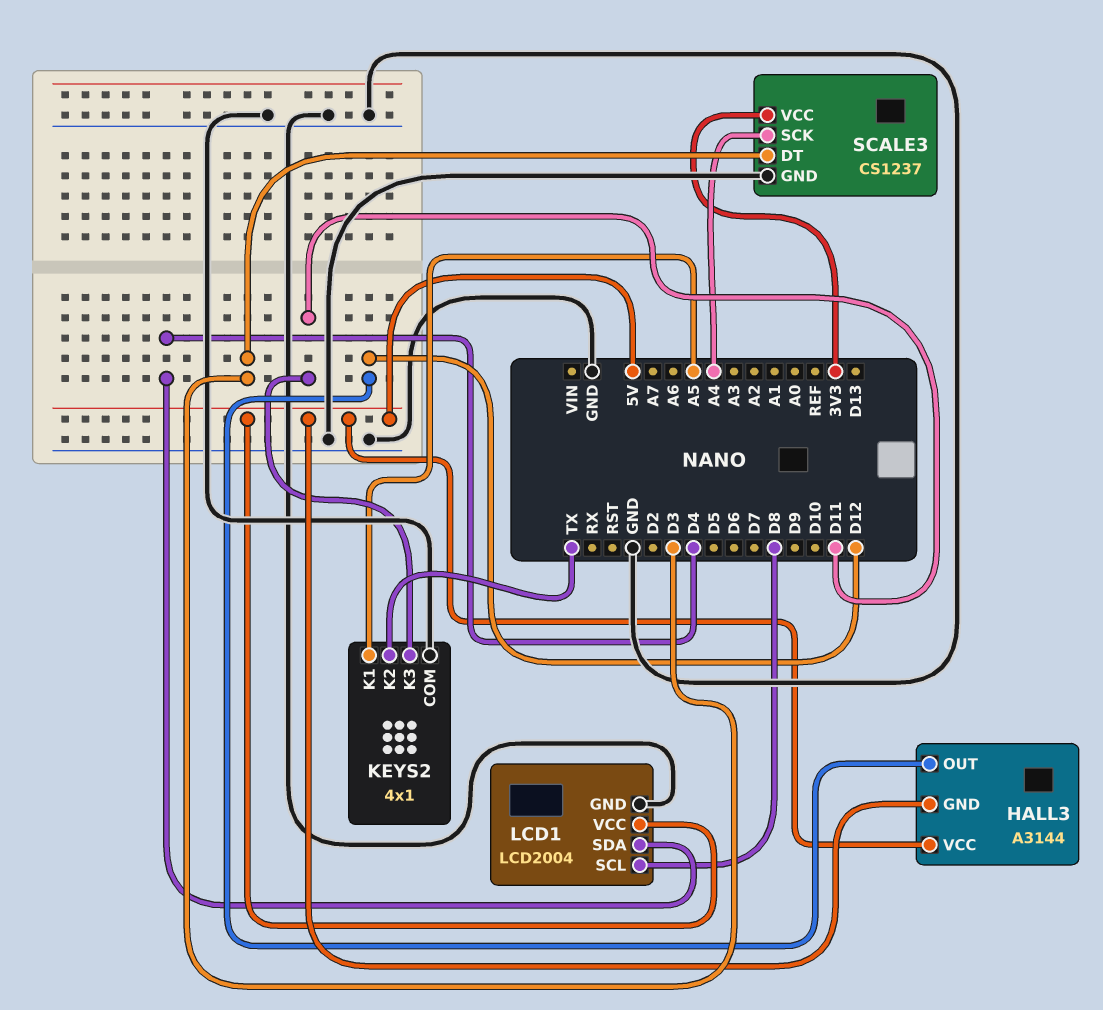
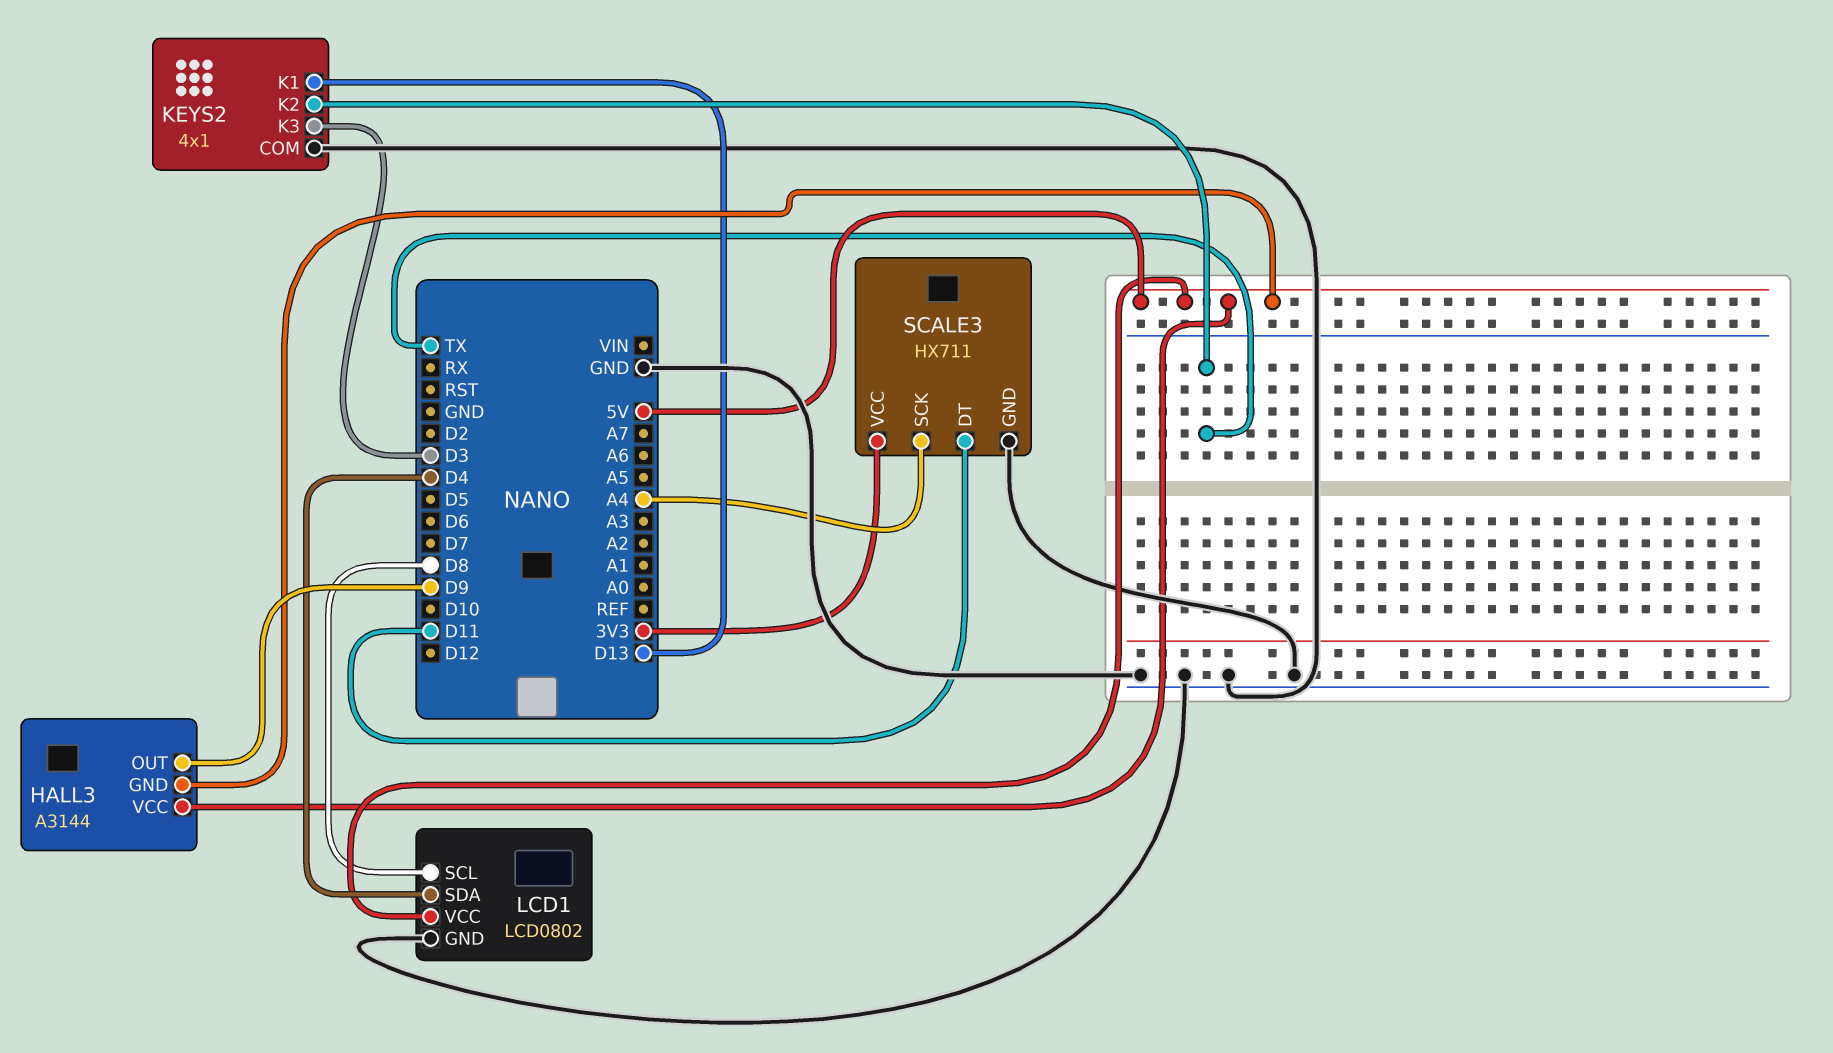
HALL3 pin OUT: D12 -> D9
KEYS2 pin K1: A5 -> D13
KEYS2 pin K3: D11 -> D3
LCD1: LCD2004 -> LCD0802
SCALE3: CS1237 -> HX711
SCALE3 pin DT: D3 -> D11

